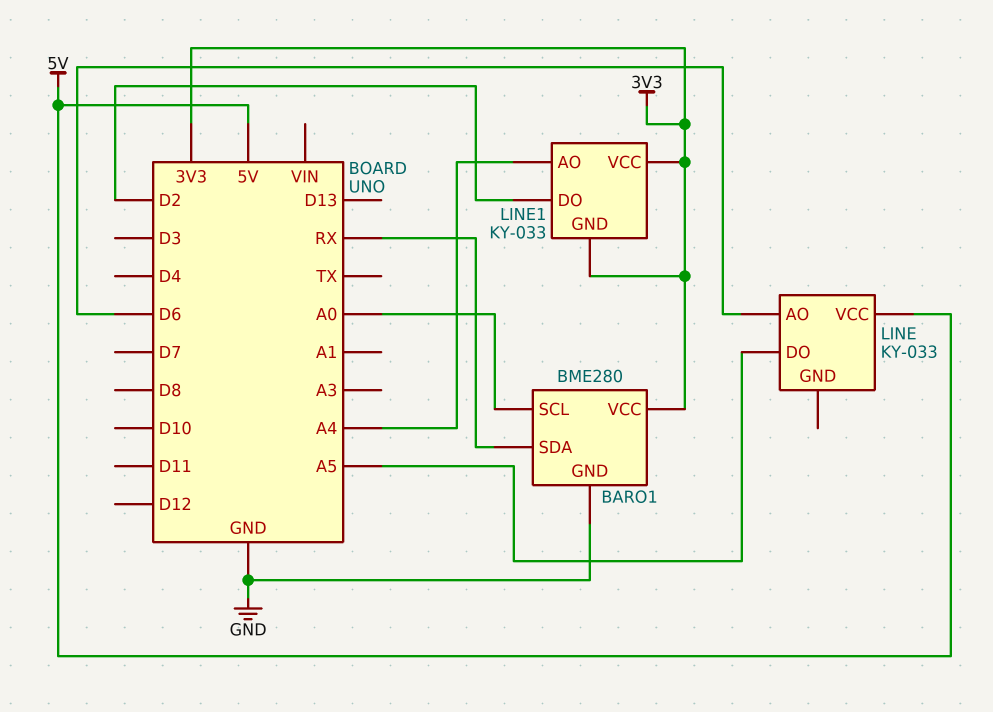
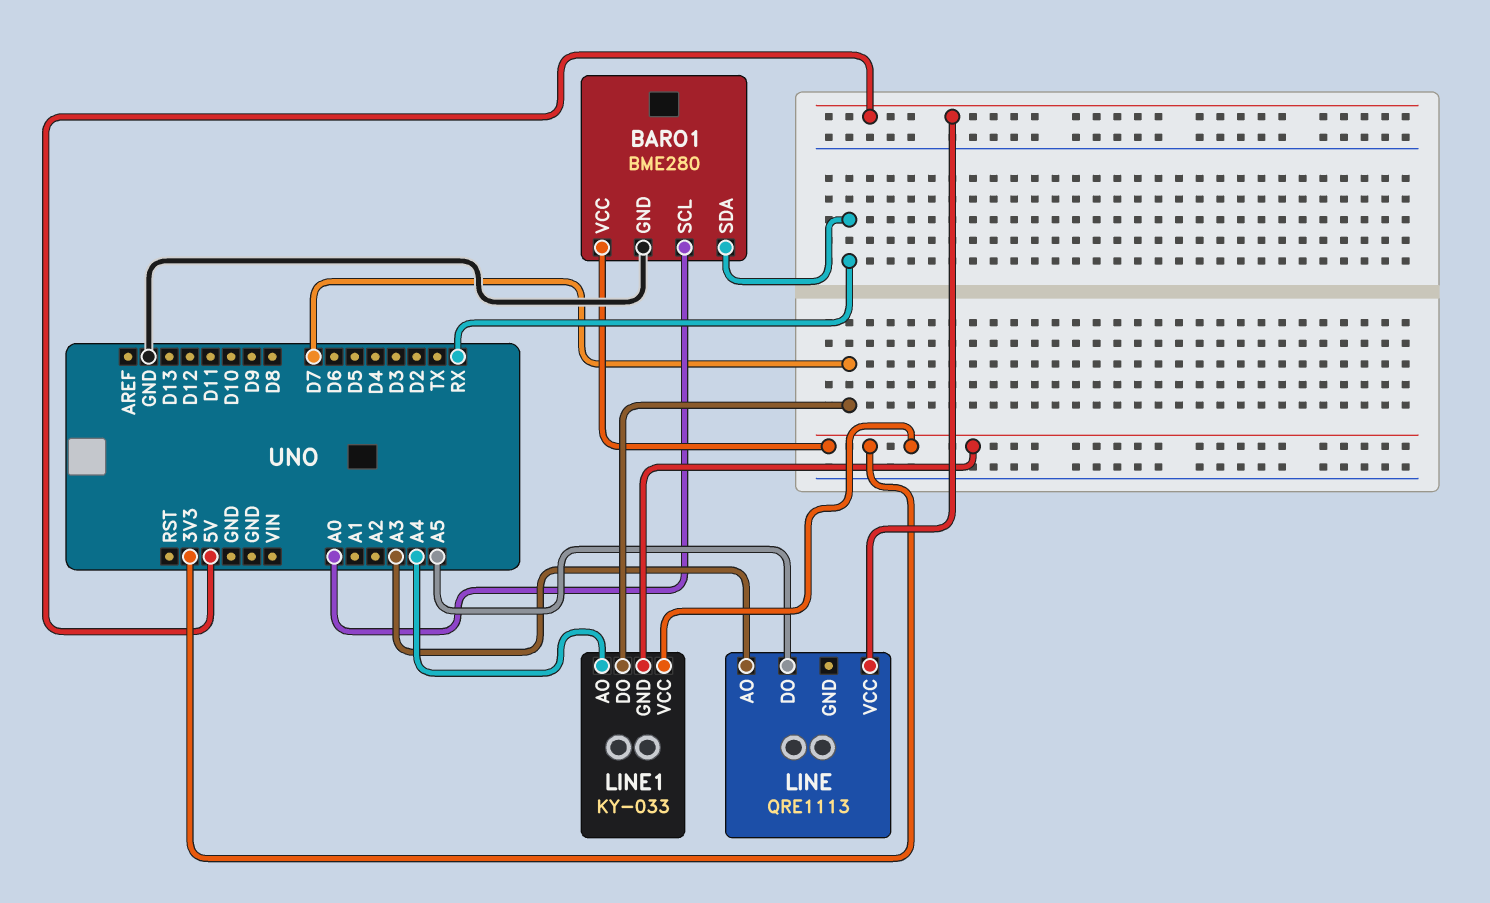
LINE: KY-033 -> QRE1113
LINE pin AO: D6 -> A3
LINE1 pin DO: D2 -> D7

